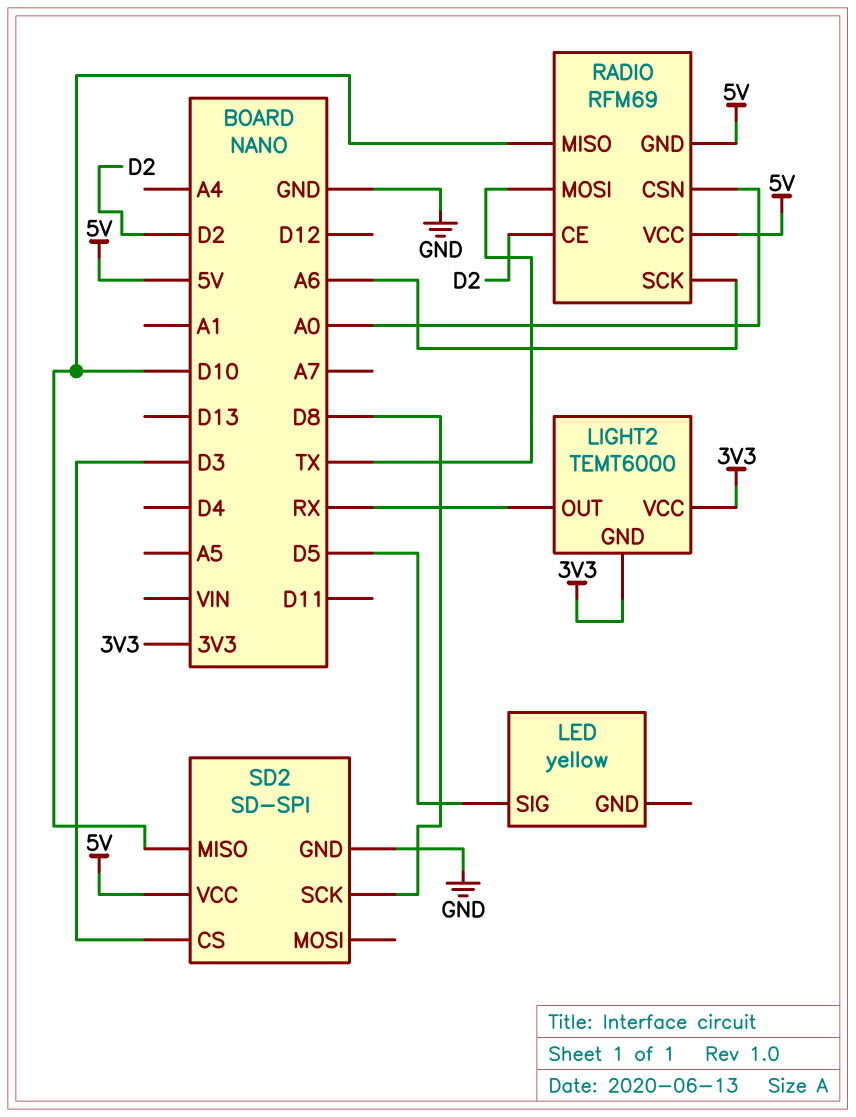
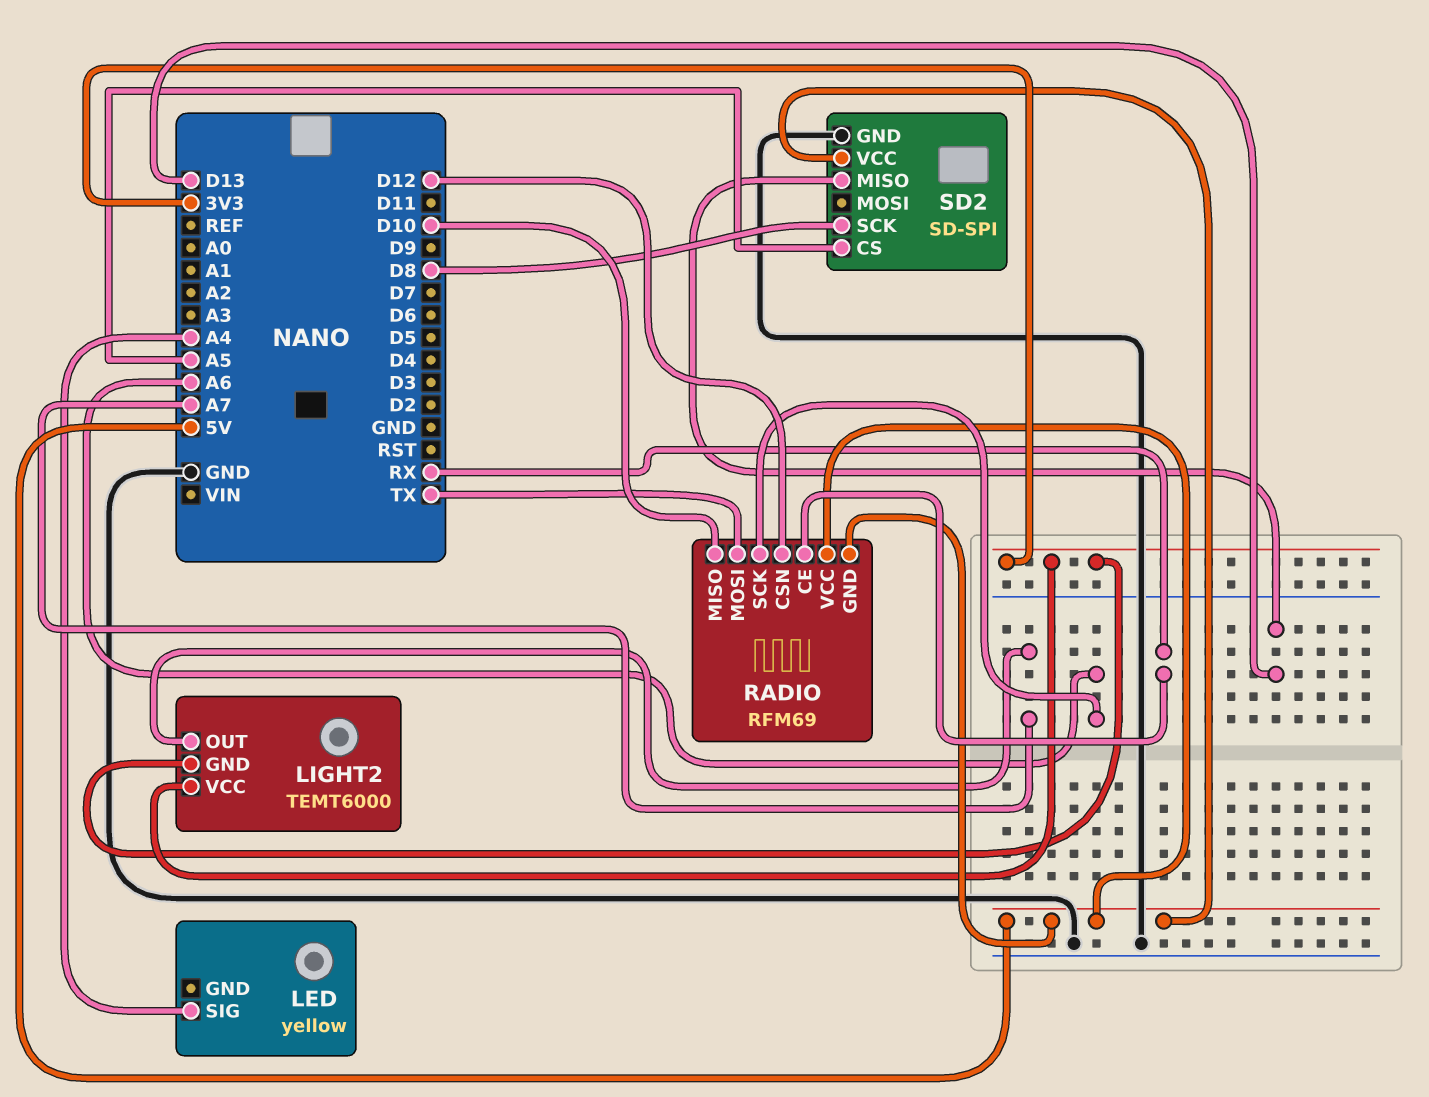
LED pin SIG: D5 -> A4
LIGHT2 pin OUT: RX -> A7
RADIO pin CE: D2 -> RX
RADIO pin CSN: A0 -> D12
SD2 pin CS: D3 -> A5
SD2 pin MISO: D10 -> D13

